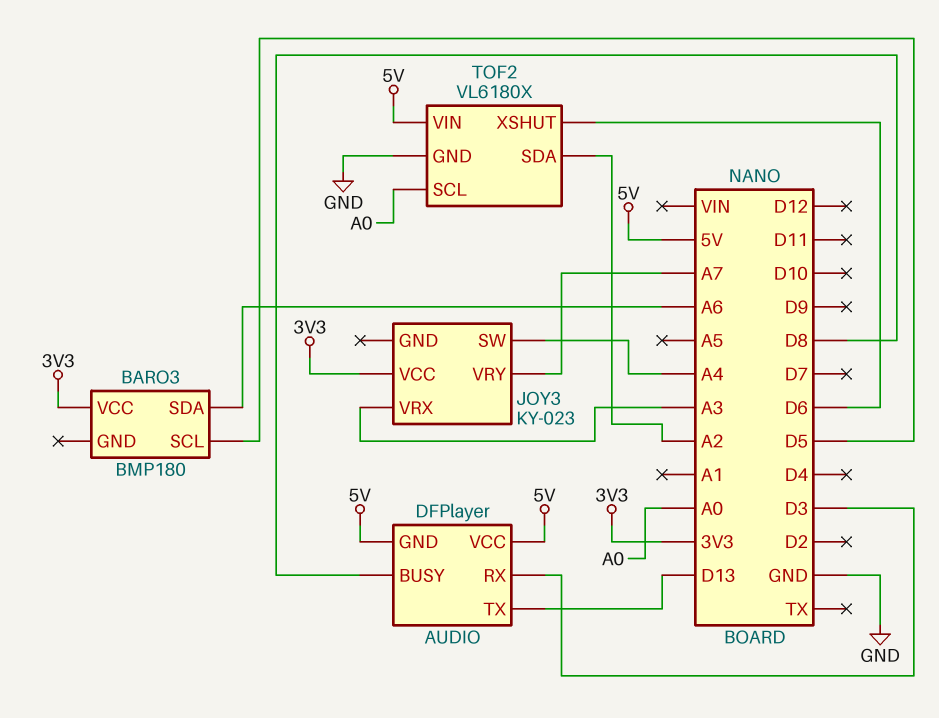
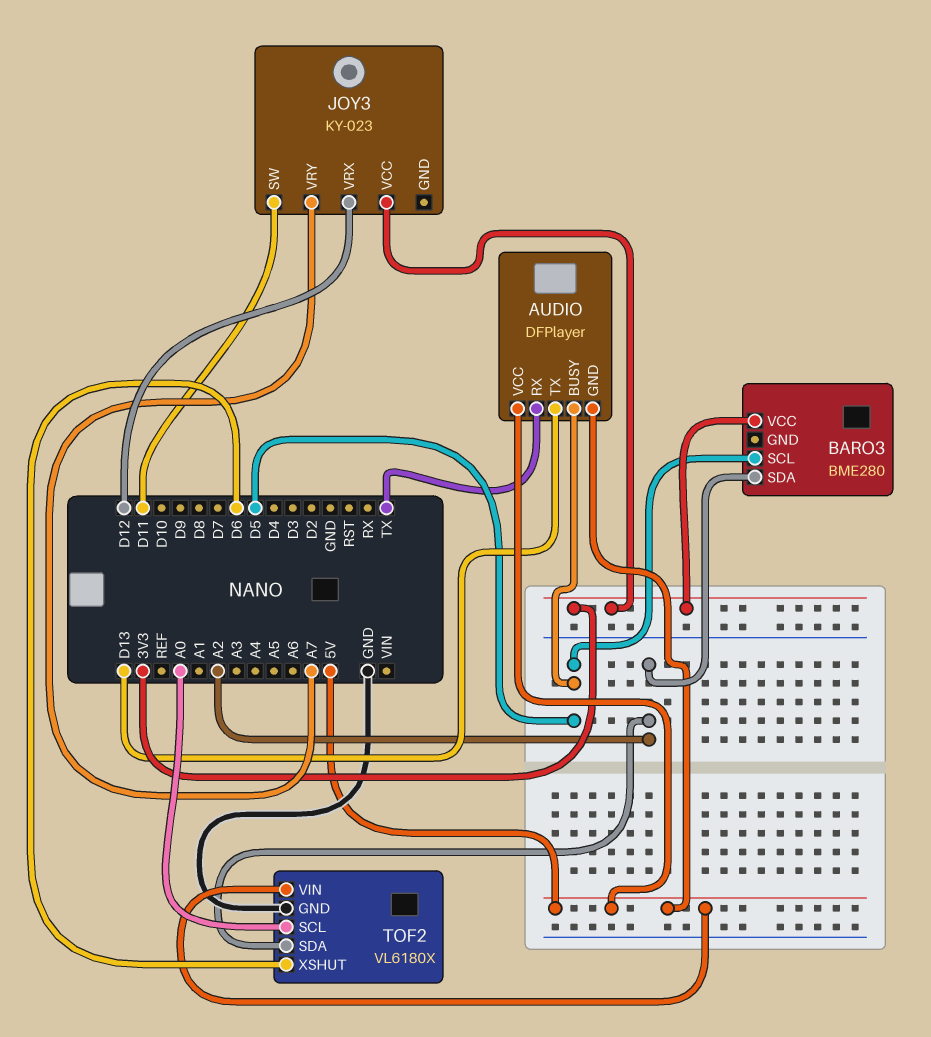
AUDIO pin BUSY: D8 -> D5
AUDIO pin RX: D3 -> TX
BARO3: BMP180 -> BME280
BARO3 pin SDA: A6 -> A2
JOY3 pin SW: A4 -> D11
JOY3 pin VRX: A3 -> D12

